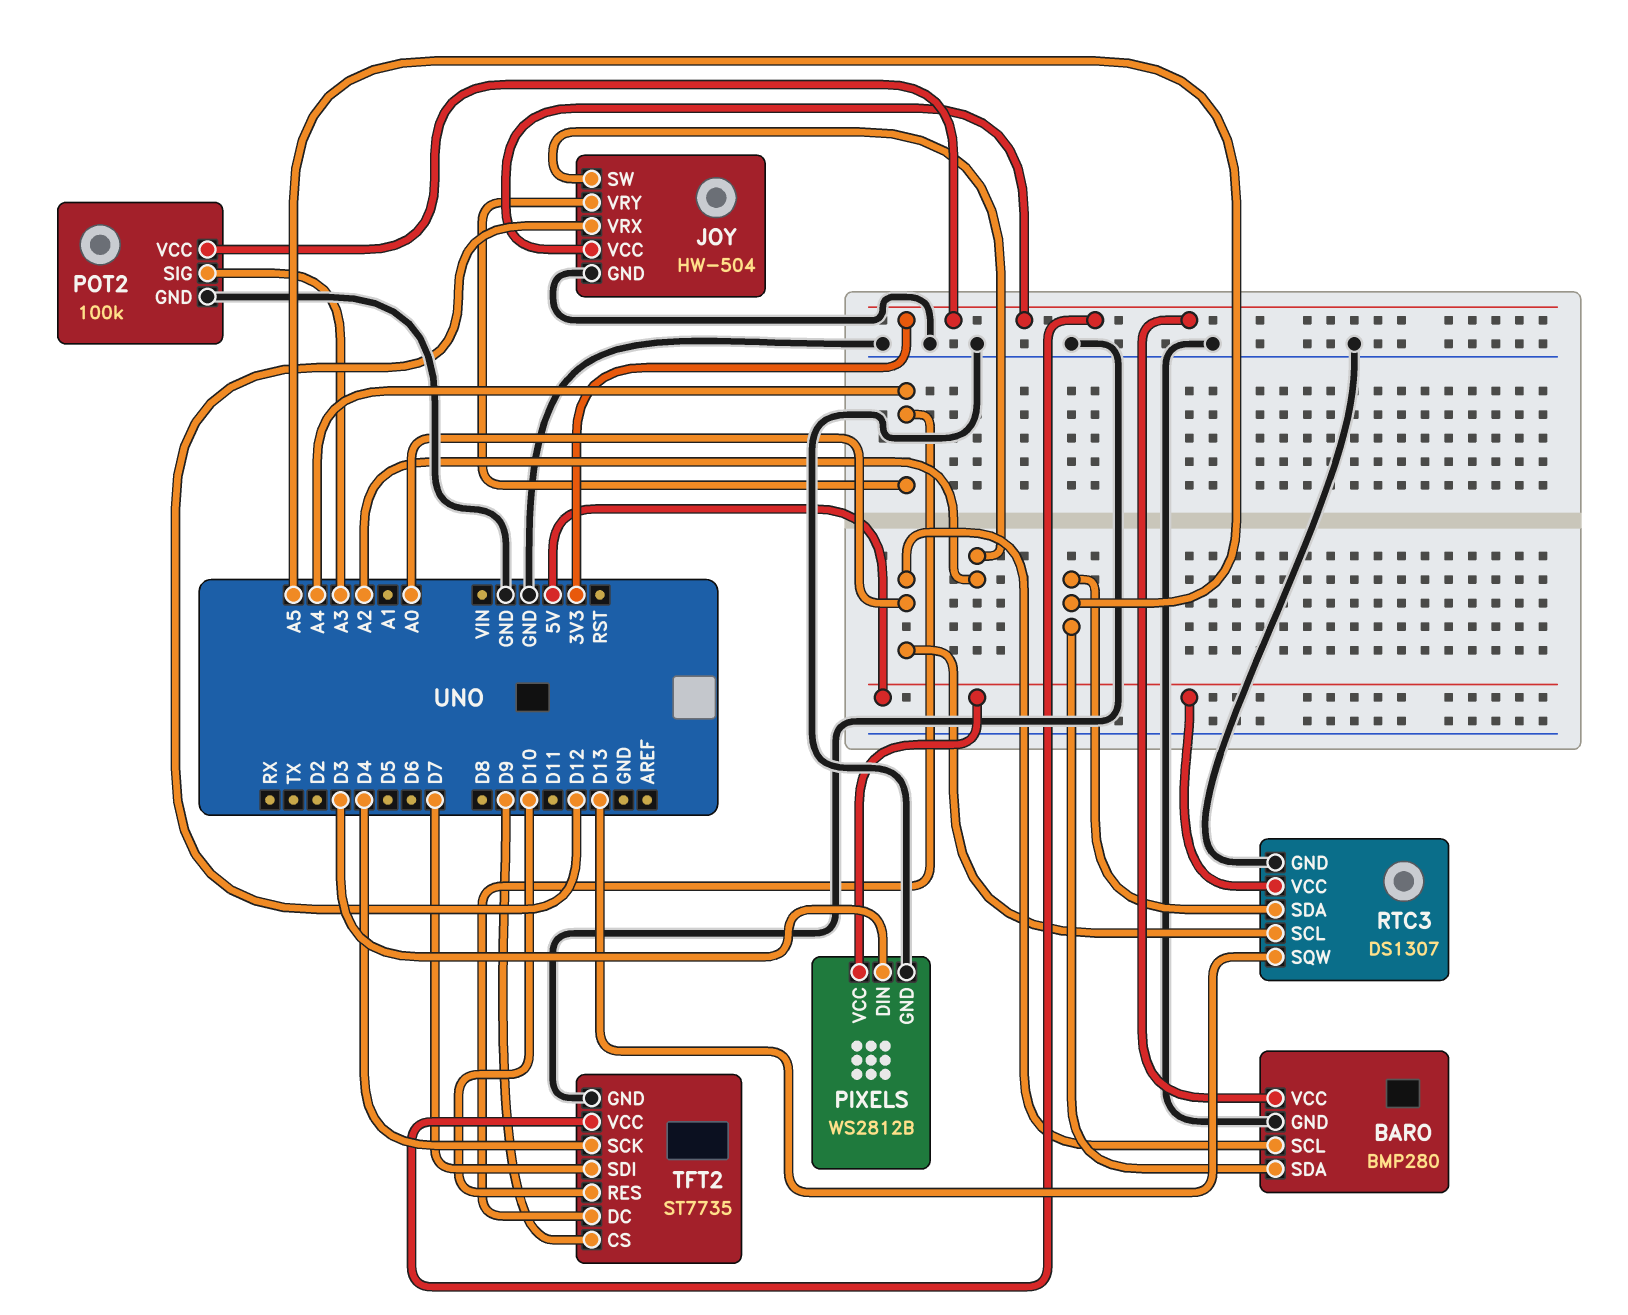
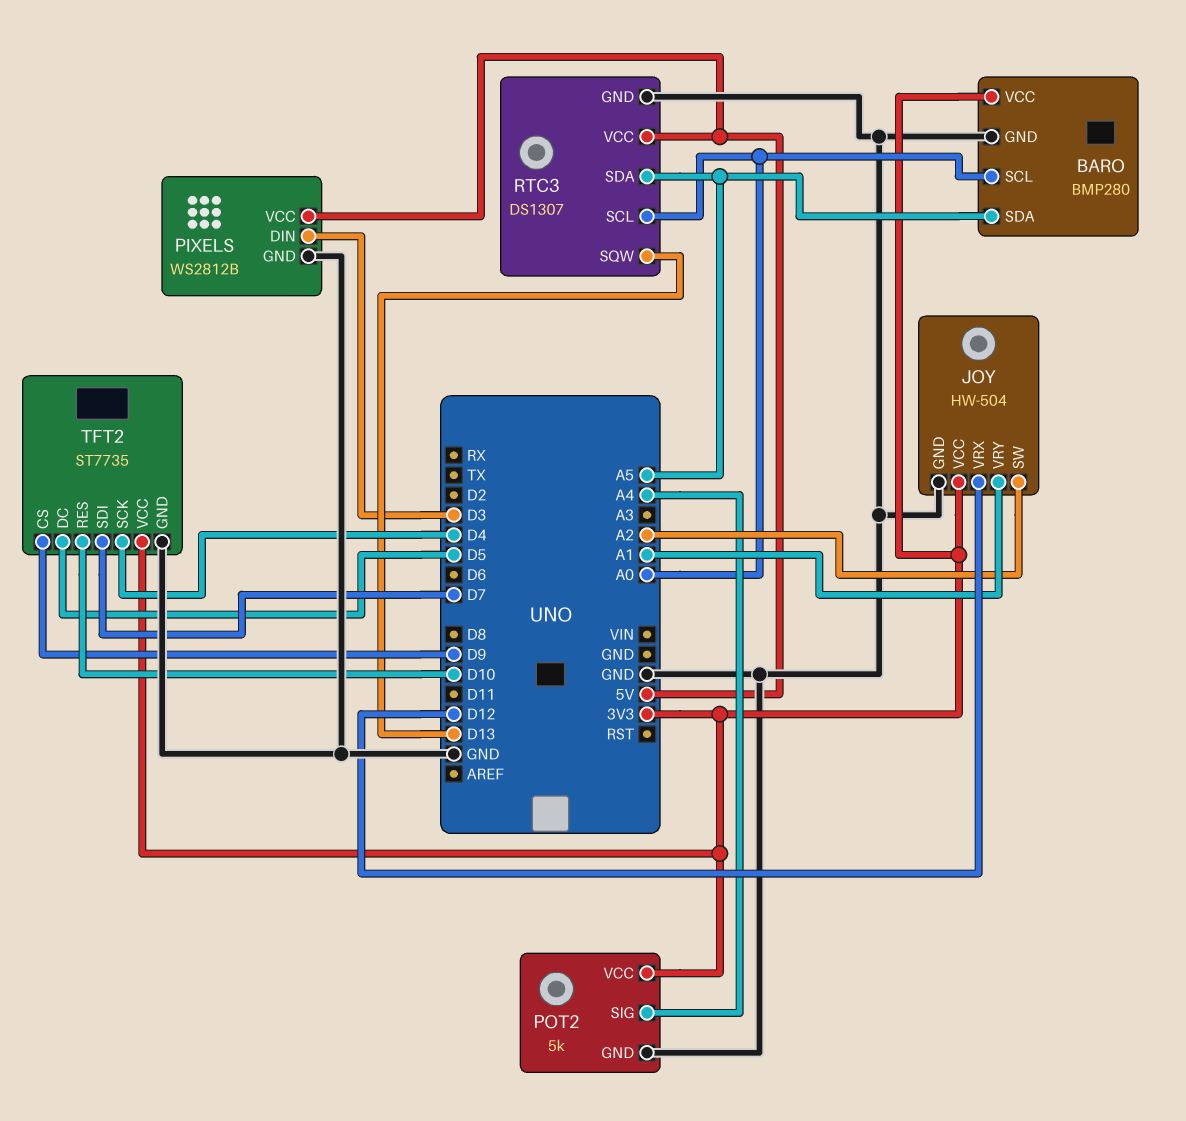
JOY pin VRY: A4 -> A1
POT2: 100k -> 5k
POT2 pin SIG: A3 -> A4
TFT2 pin DC: A4 -> D5

